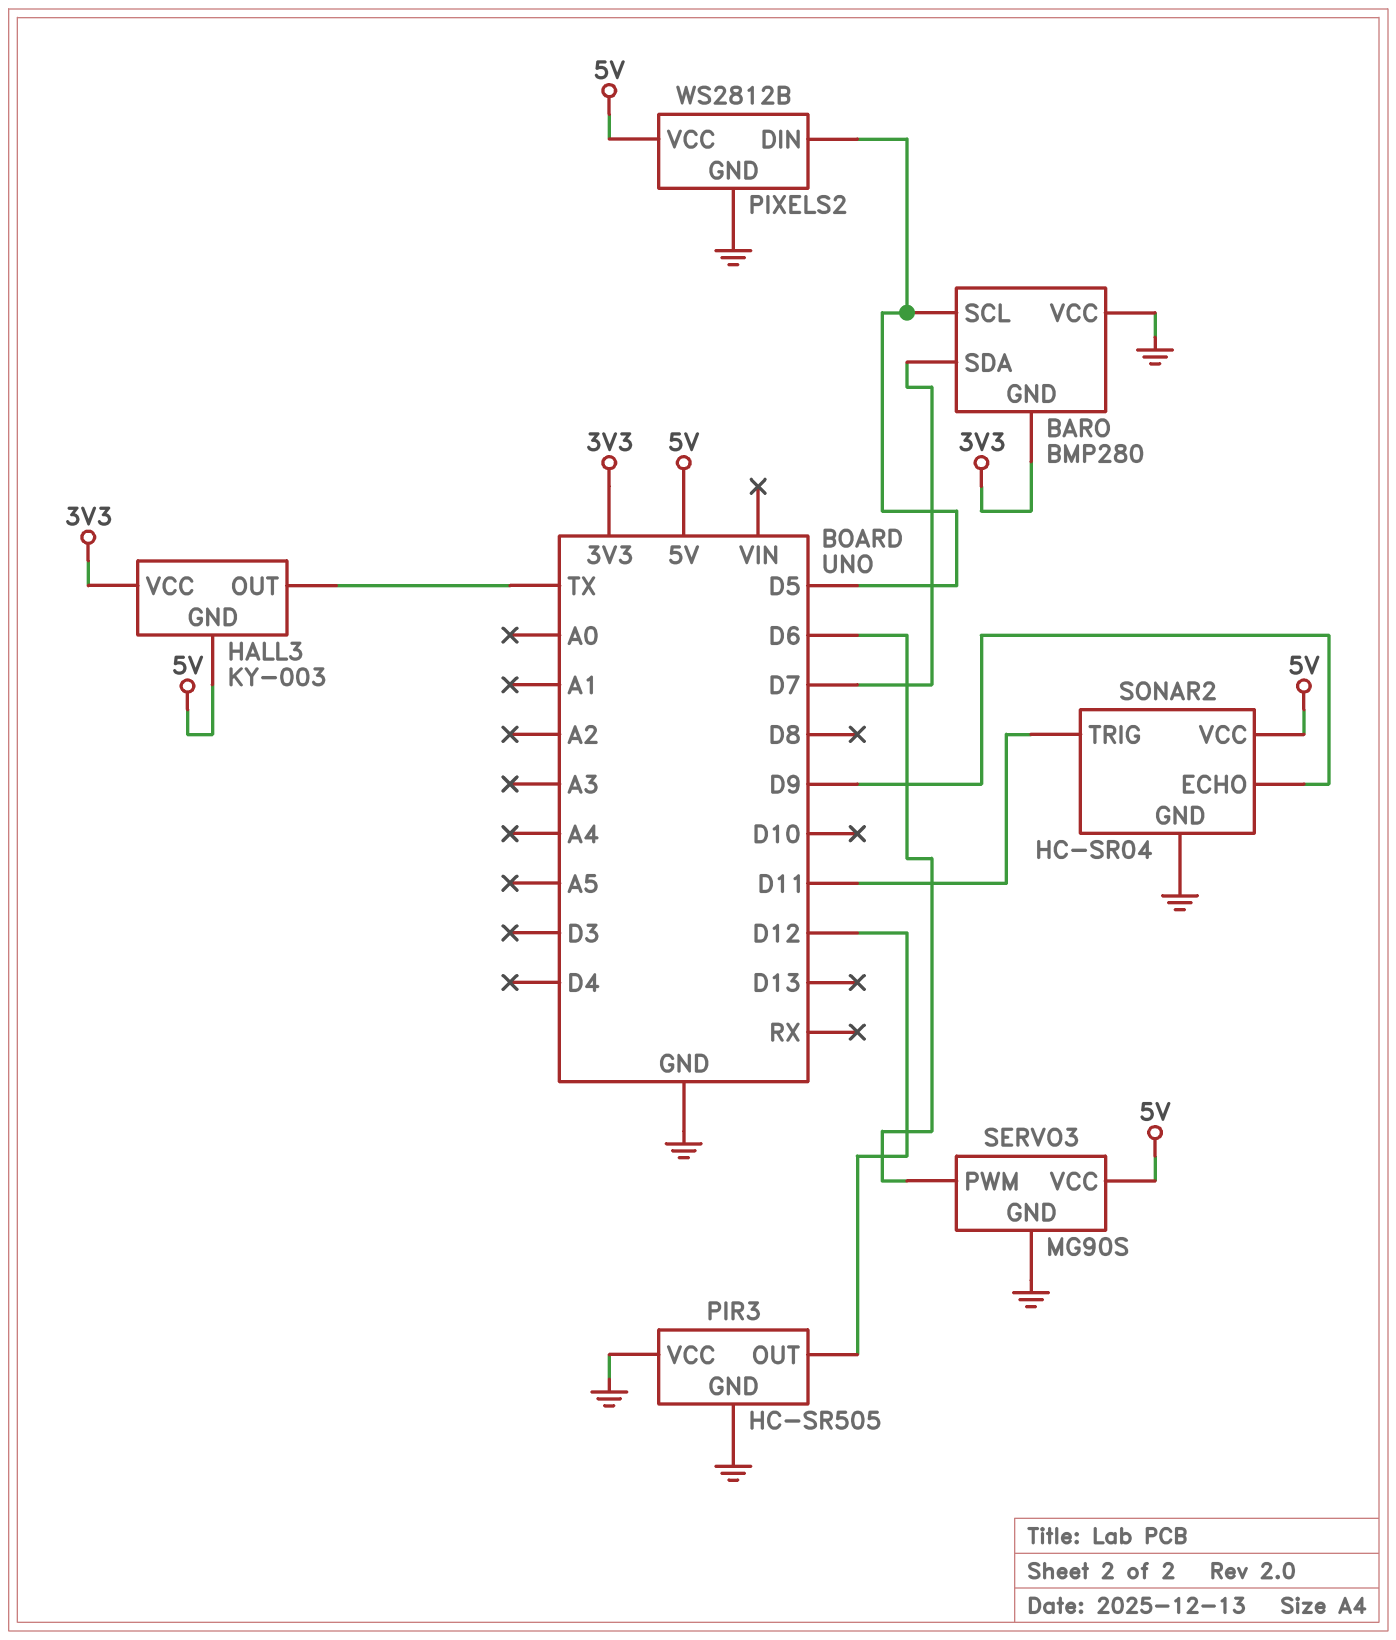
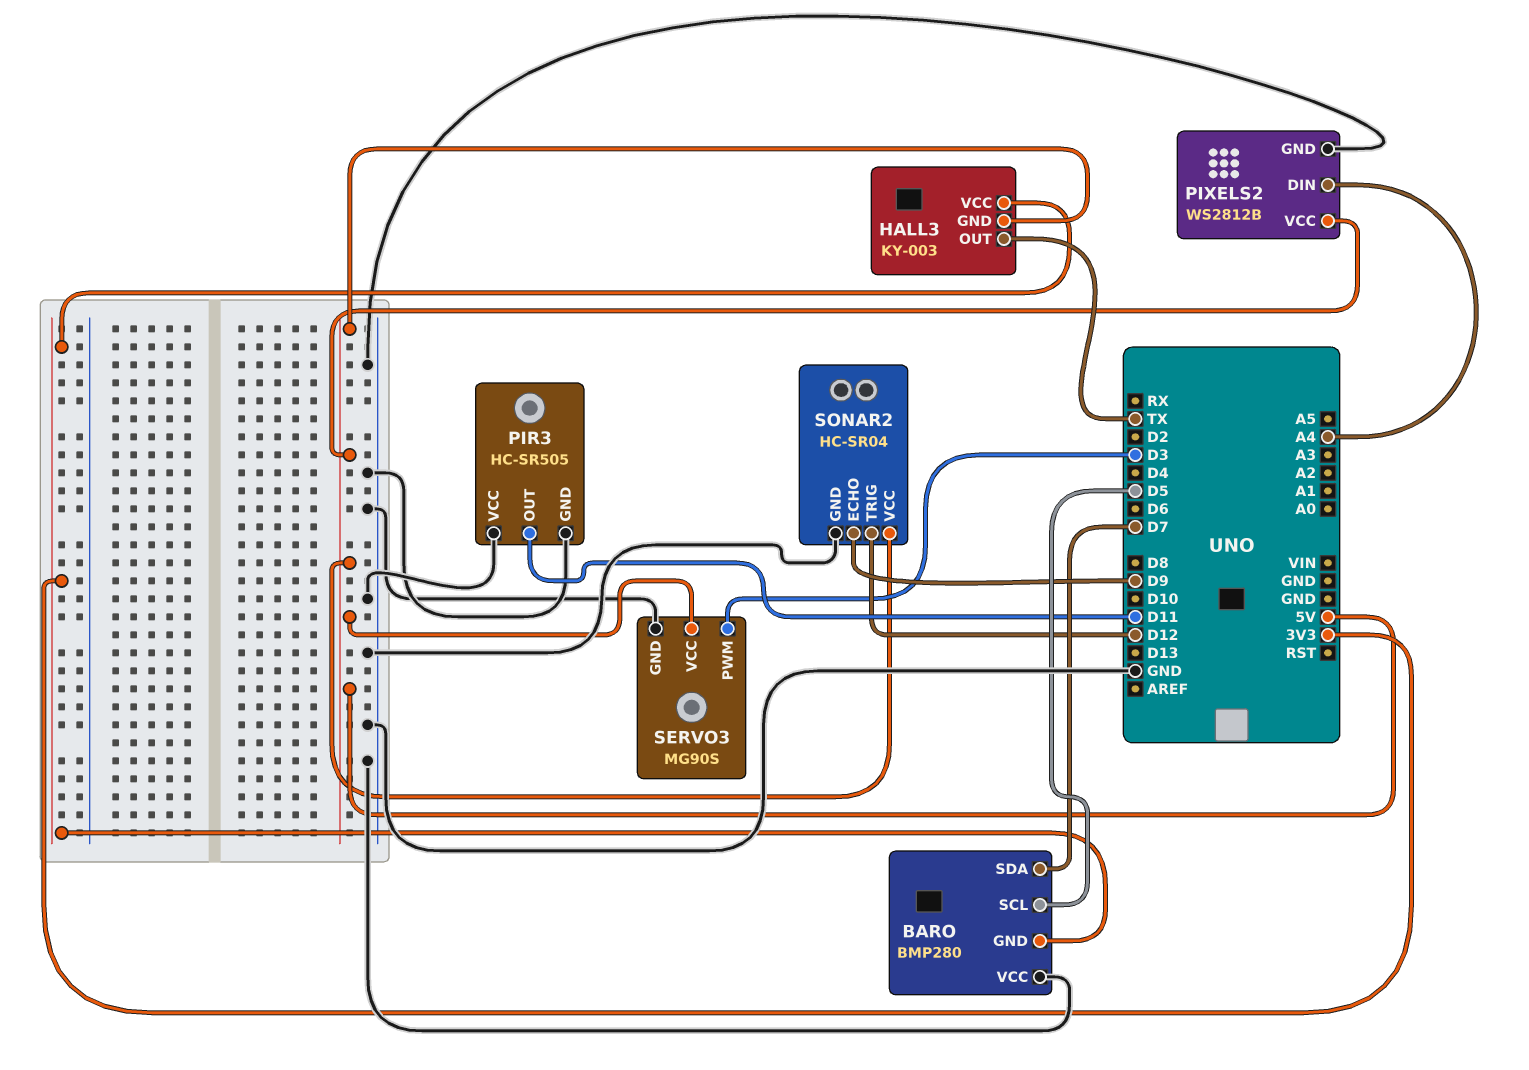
PIR3 pin OUT: D12 -> D11
PIXELS2 pin DIN: D5 -> A4
SERVO3 pin PWM: D6 -> D3
SONAR2 pin TRIG: D11 -> D12

